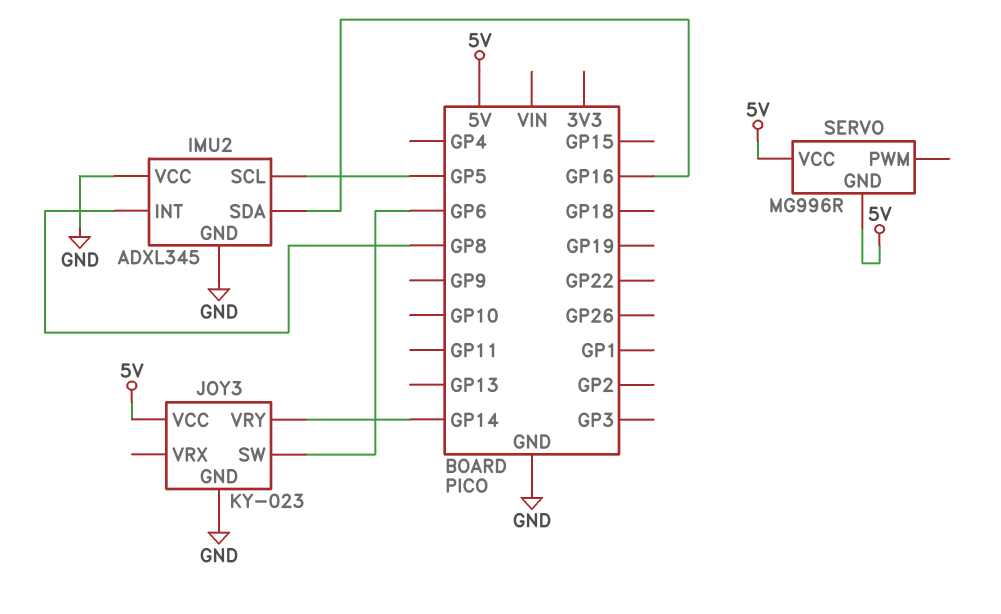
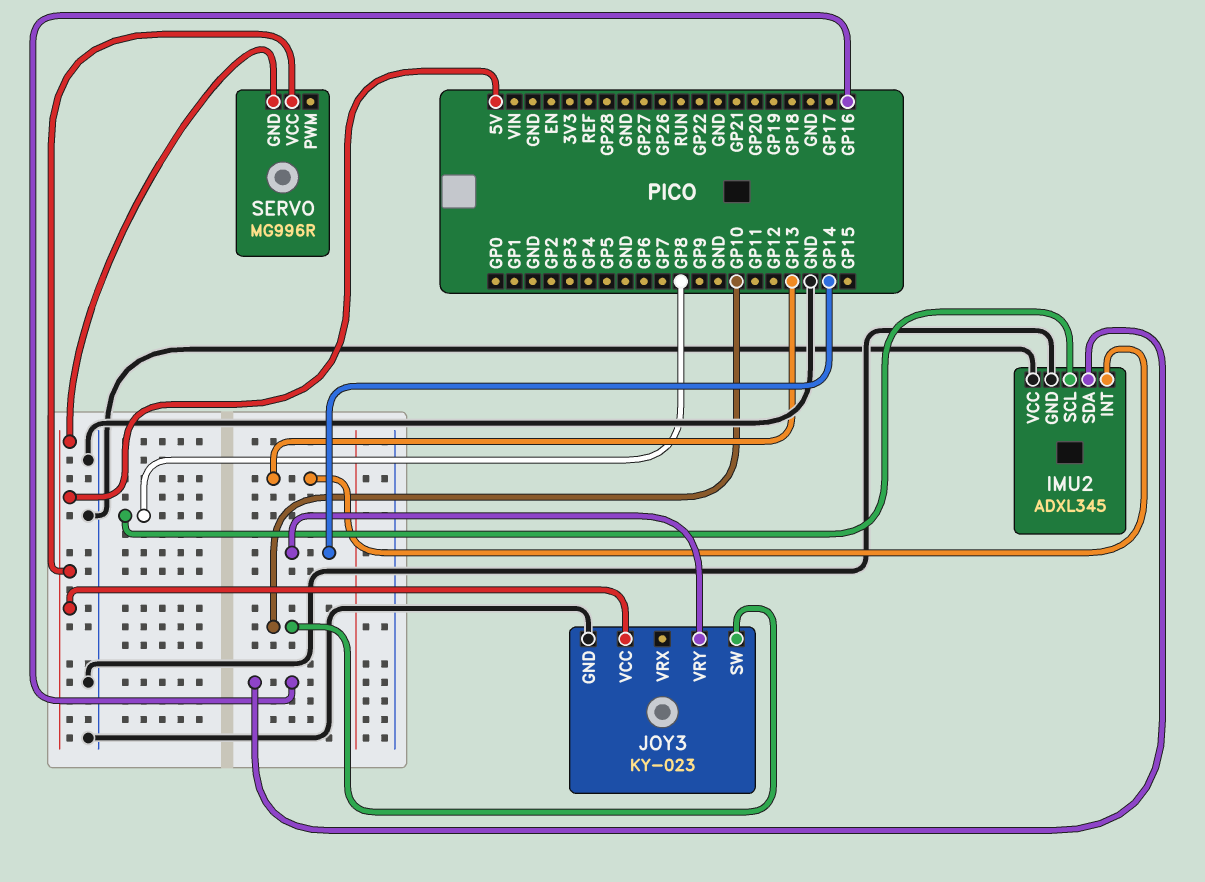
IMU2 pin INT: GP8 -> GP13
IMU2 pin SCL: GP5 -> GP8
JOY3 pin SW: GP6 -> GP10

